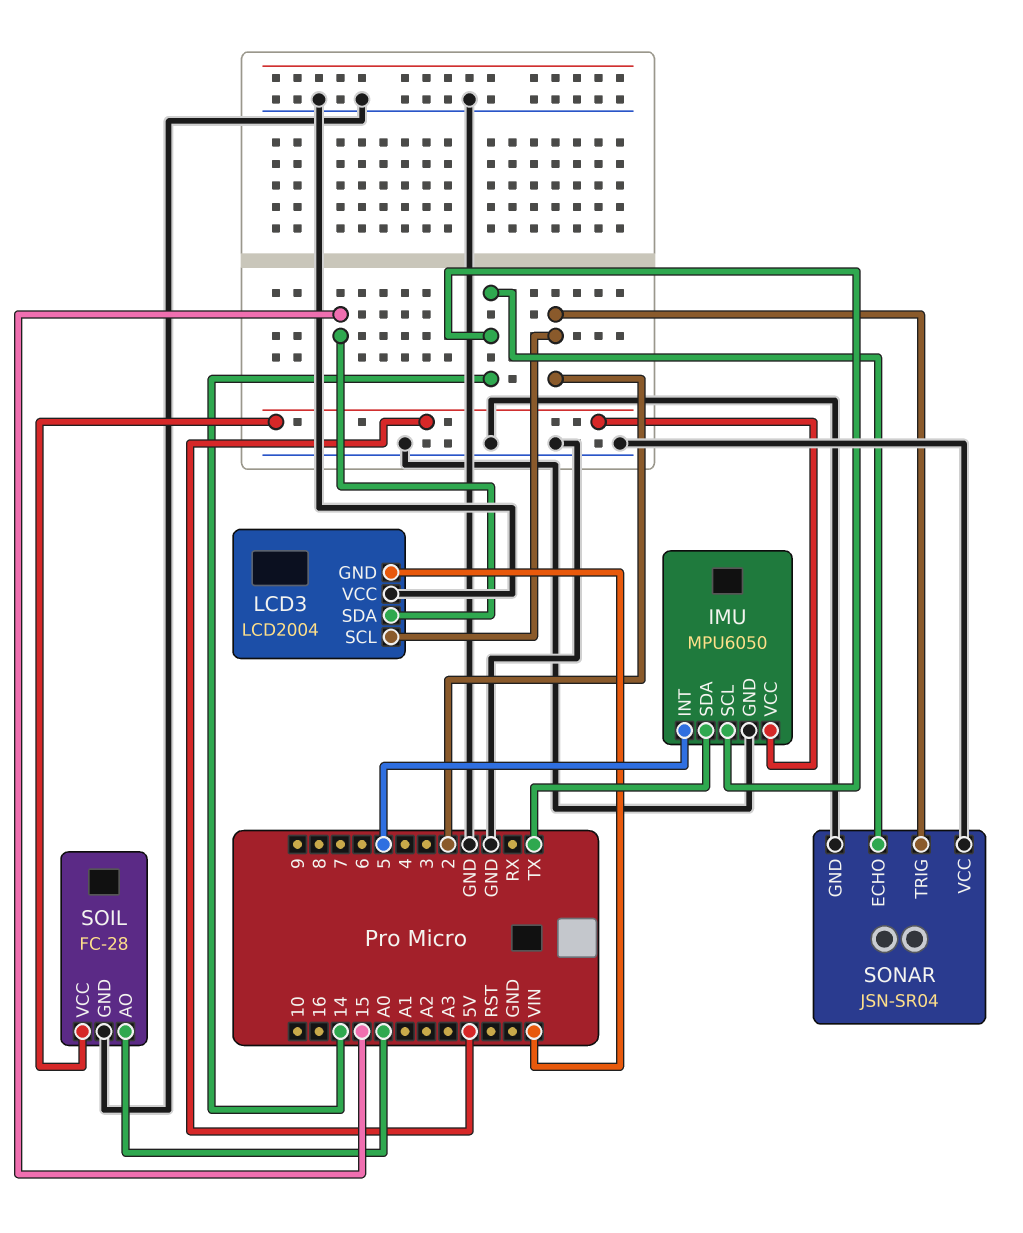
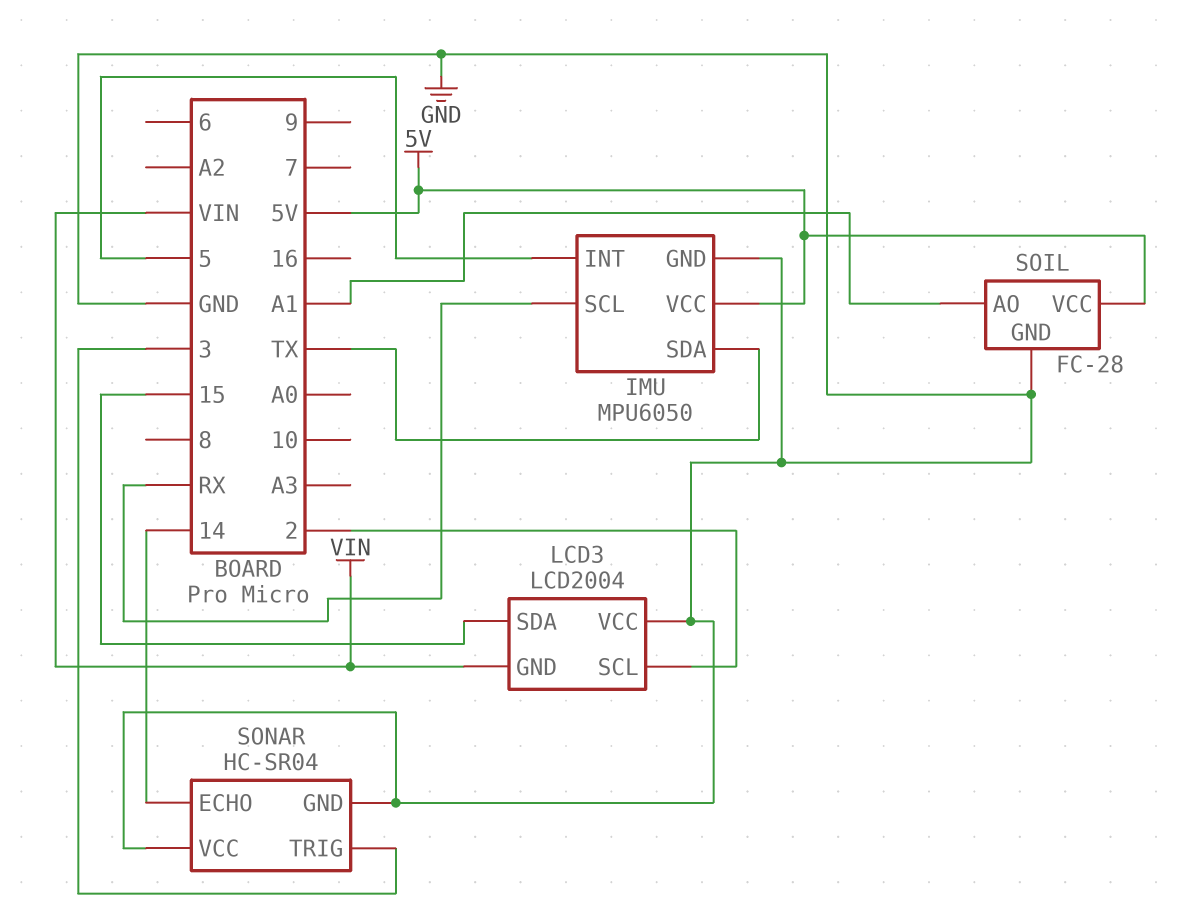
IMU pin SCL: 14 -> RX
SOIL pin AO: A0 -> A1
SONAR: JSN-SR04 -> HC-SR04
SONAR pin TRIG: 2 -> 3

